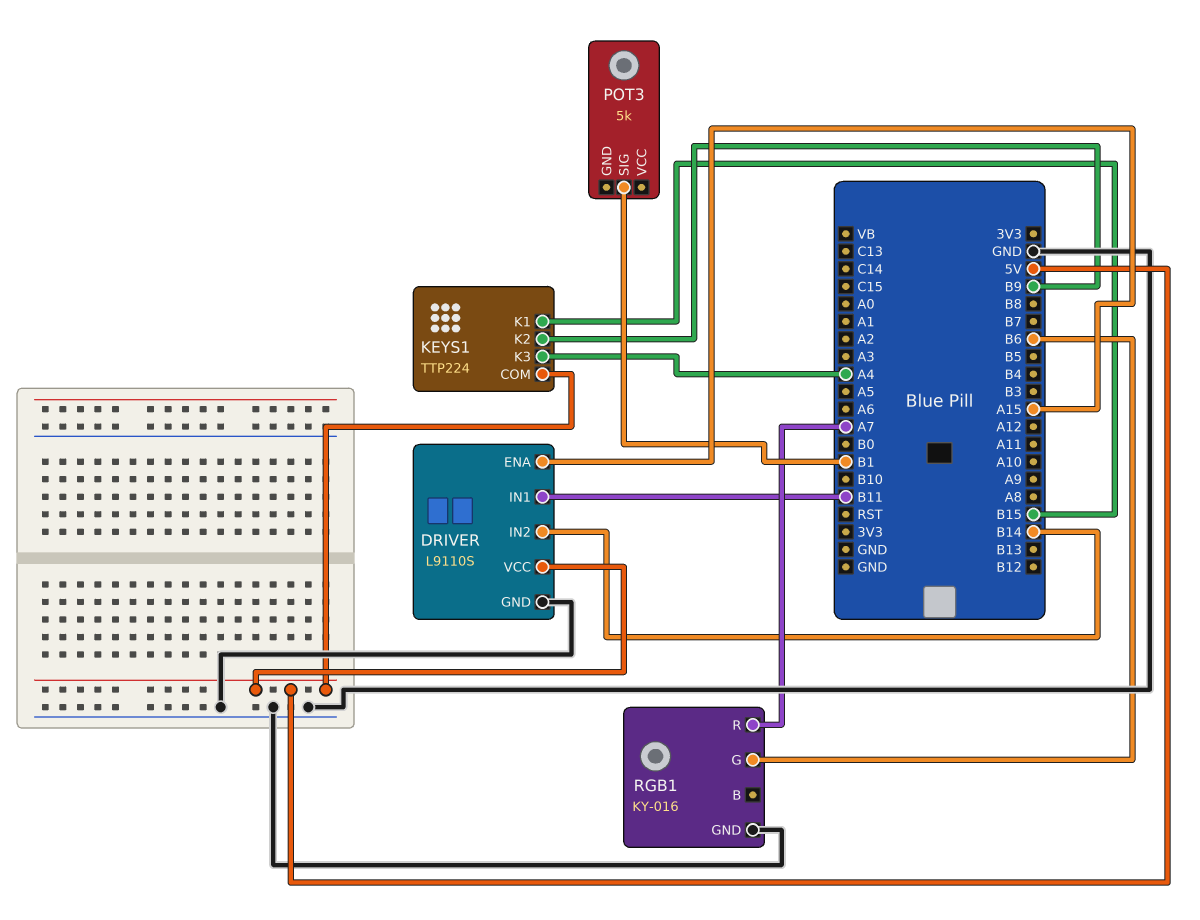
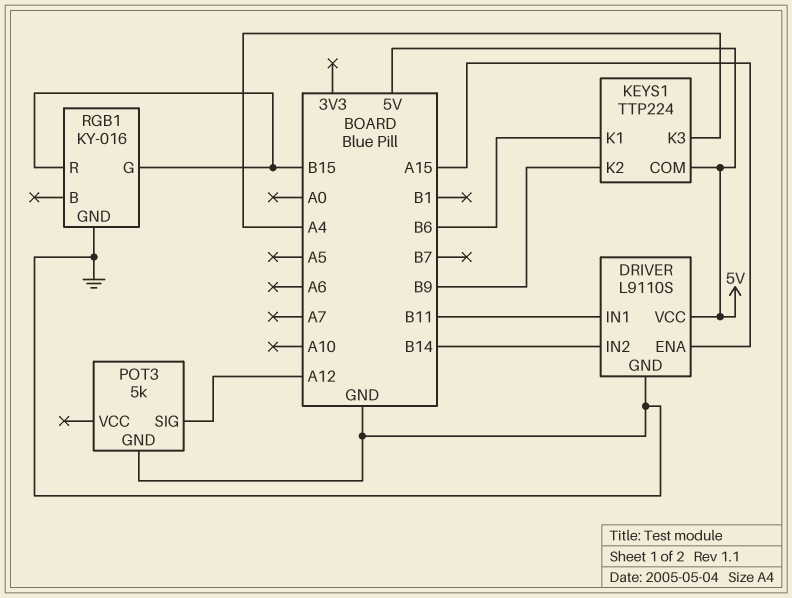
KEYS1 pin K1: B15 -> B6
POT3 pin GND: none -> GND
POT3 pin SIG: B1 -> A12
RGB1 pin G: B6 -> B15
RGB1 pin R: A7 -> B15

